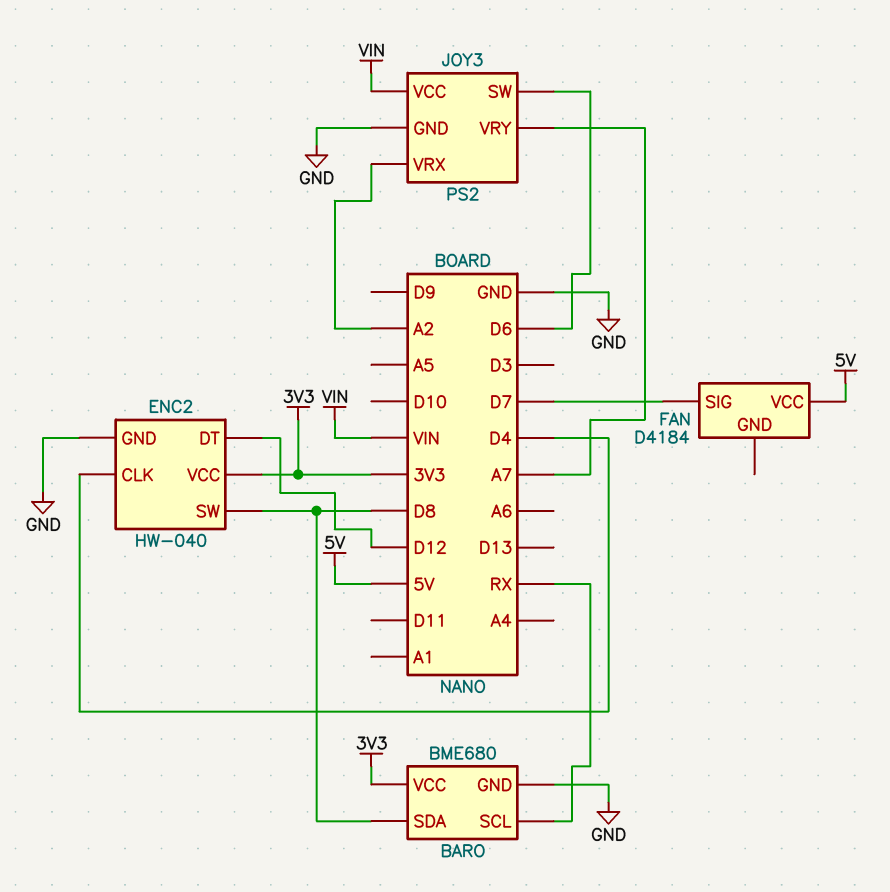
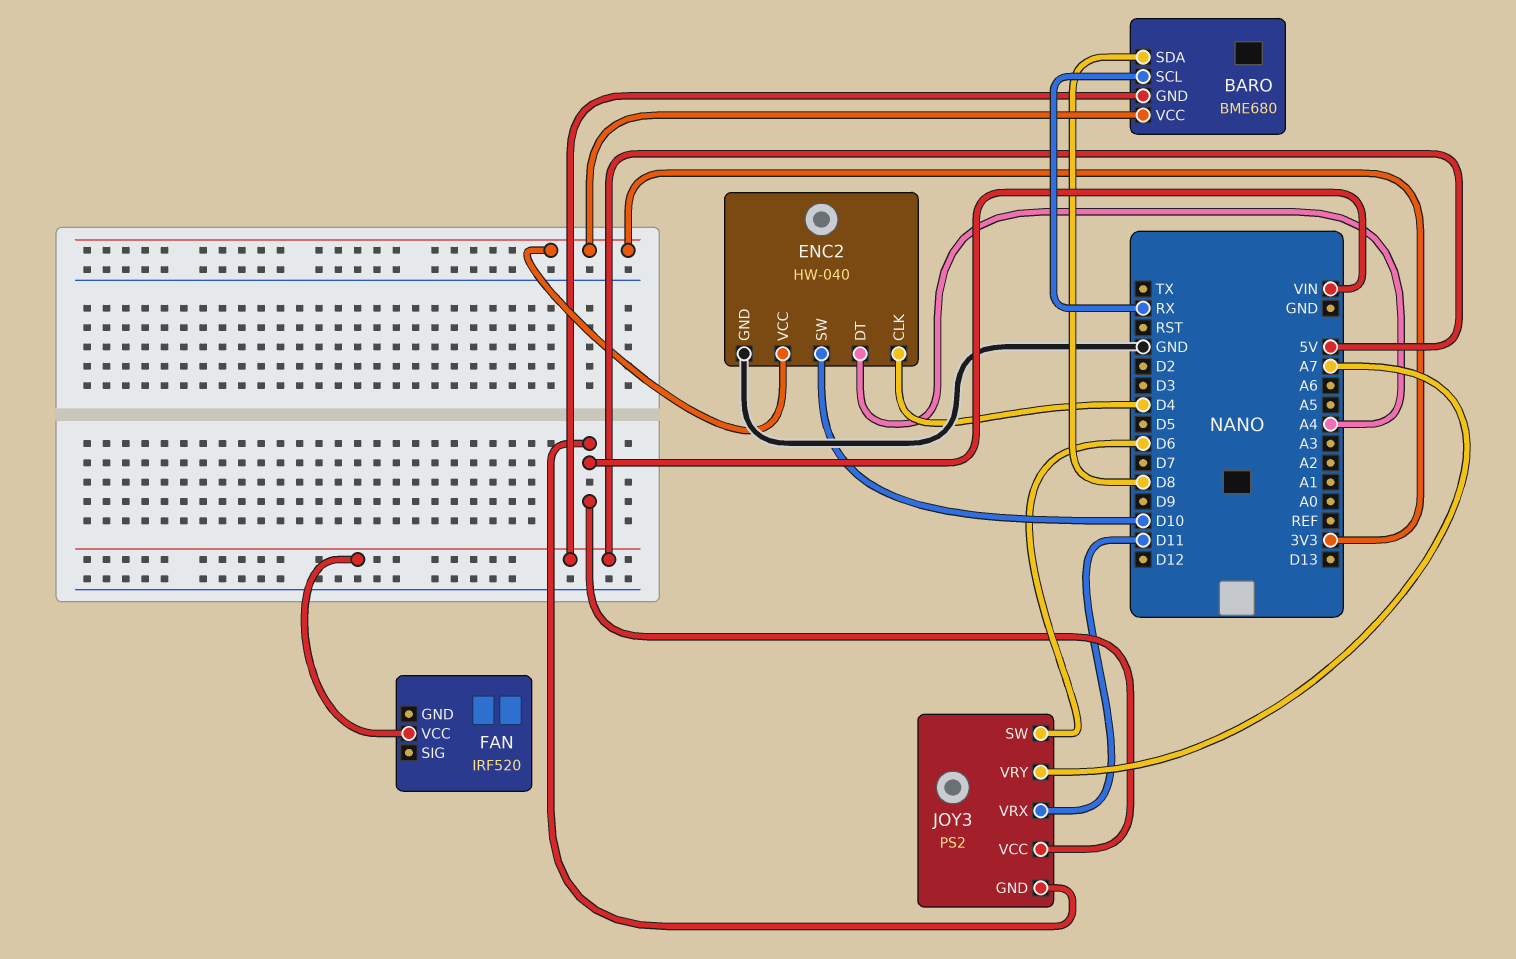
BARO pin GND: GND -> 5V
ENC2 pin DT: D12 -> A4
ENC2 pin SW: D8 -> D10
FAN: D4184 -> IRF520
FAN pin SIG: D7 -> none
JOY3 pin GND: GND -> VIN
JOY3 pin VRX: A2 -> D11

